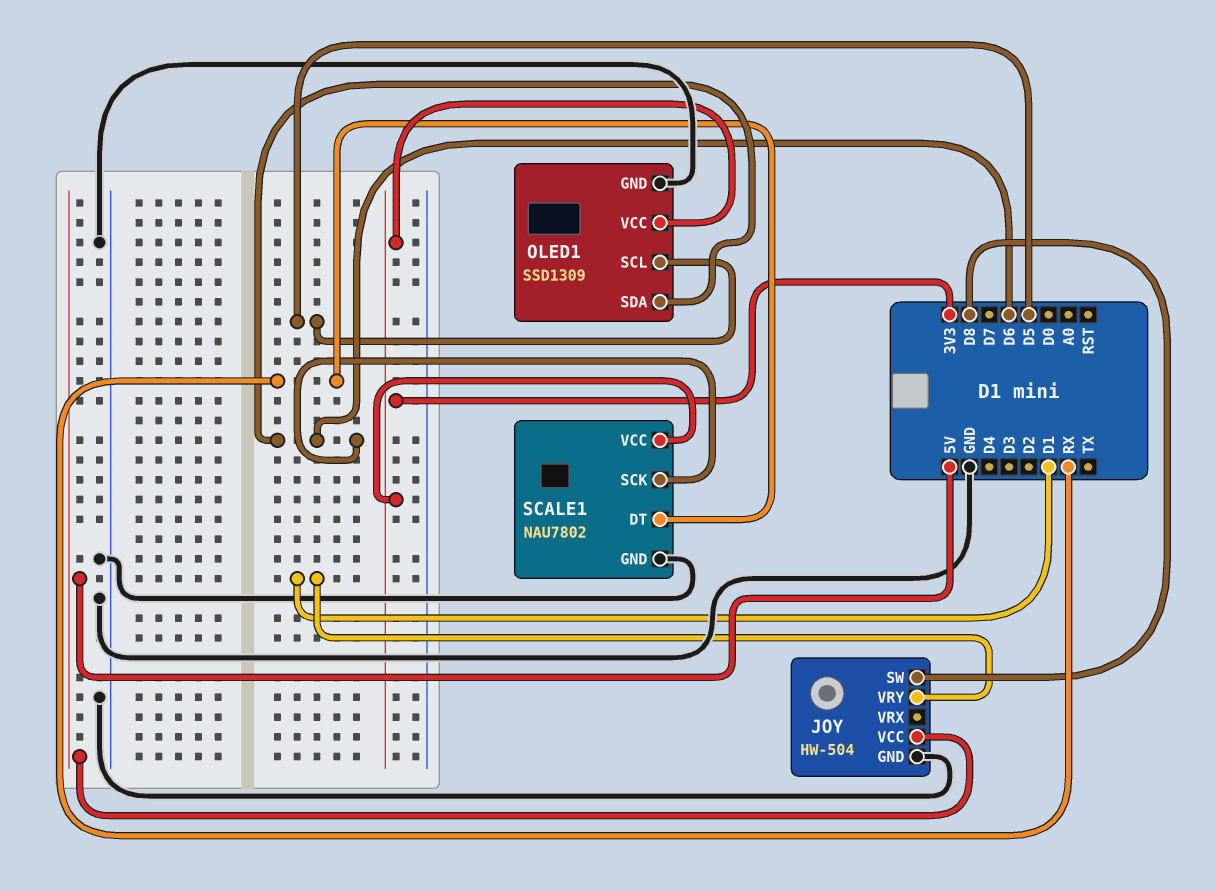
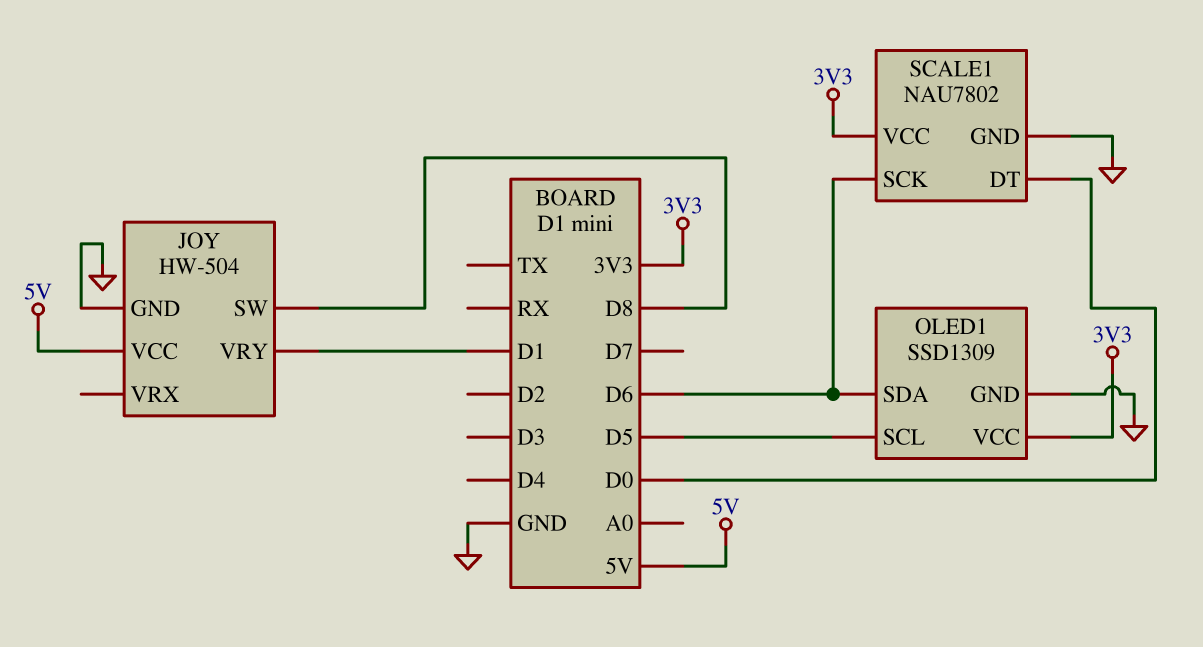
SCALE1 pin DT: RX -> D0

